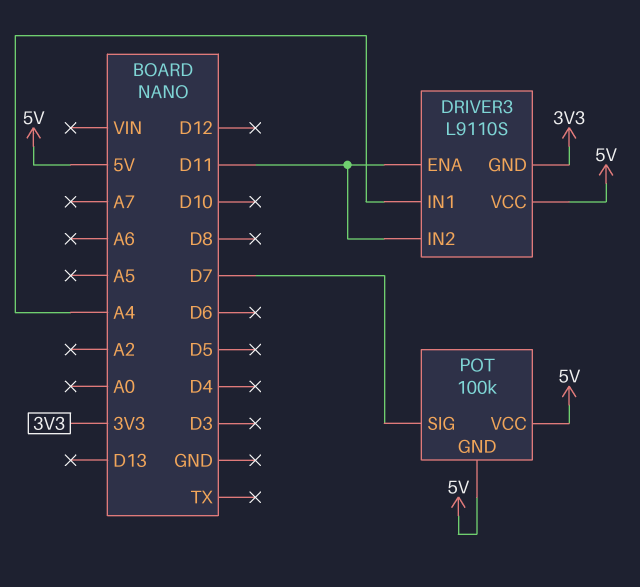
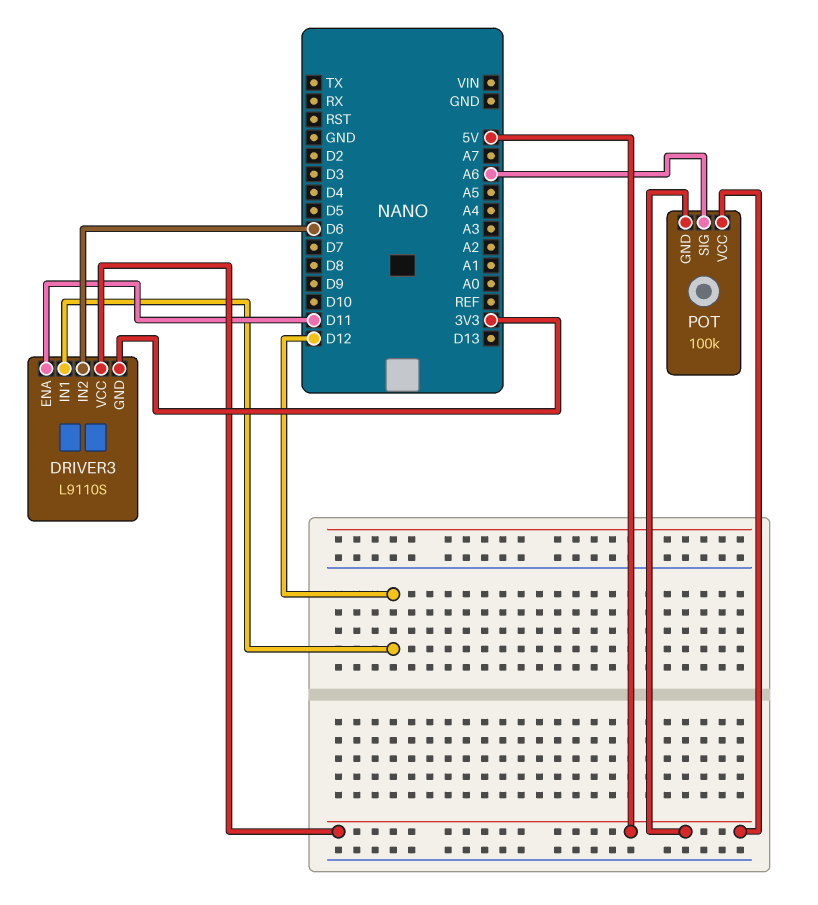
DRIVER3 pin IN1: A4 -> D12
DRIVER3 pin IN2: D11 -> D6
POT pin SIG: D7 -> A6

